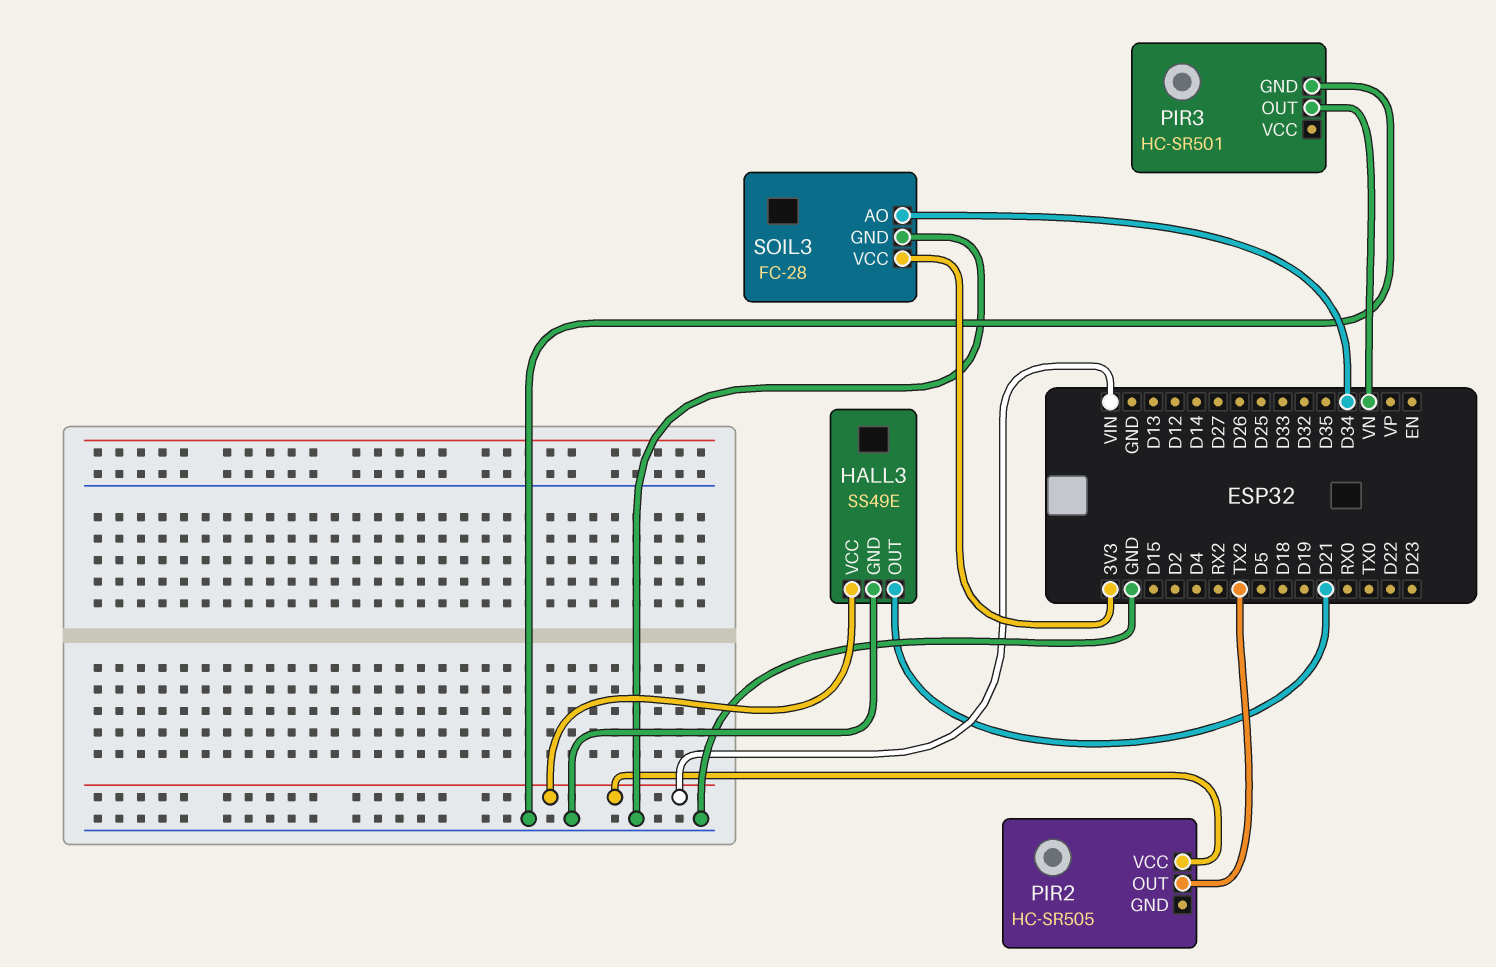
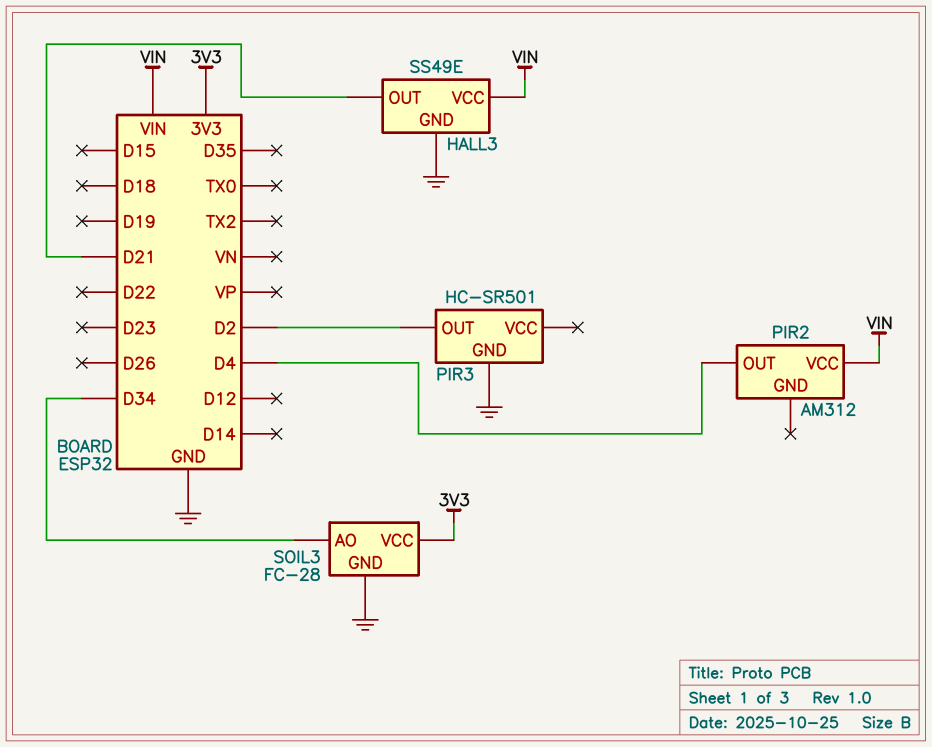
PIR2: HC-SR505 -> AM312
PIR2 pin OUT: TX2 -> D4
PIR3 pin OUT: VN -> D2

